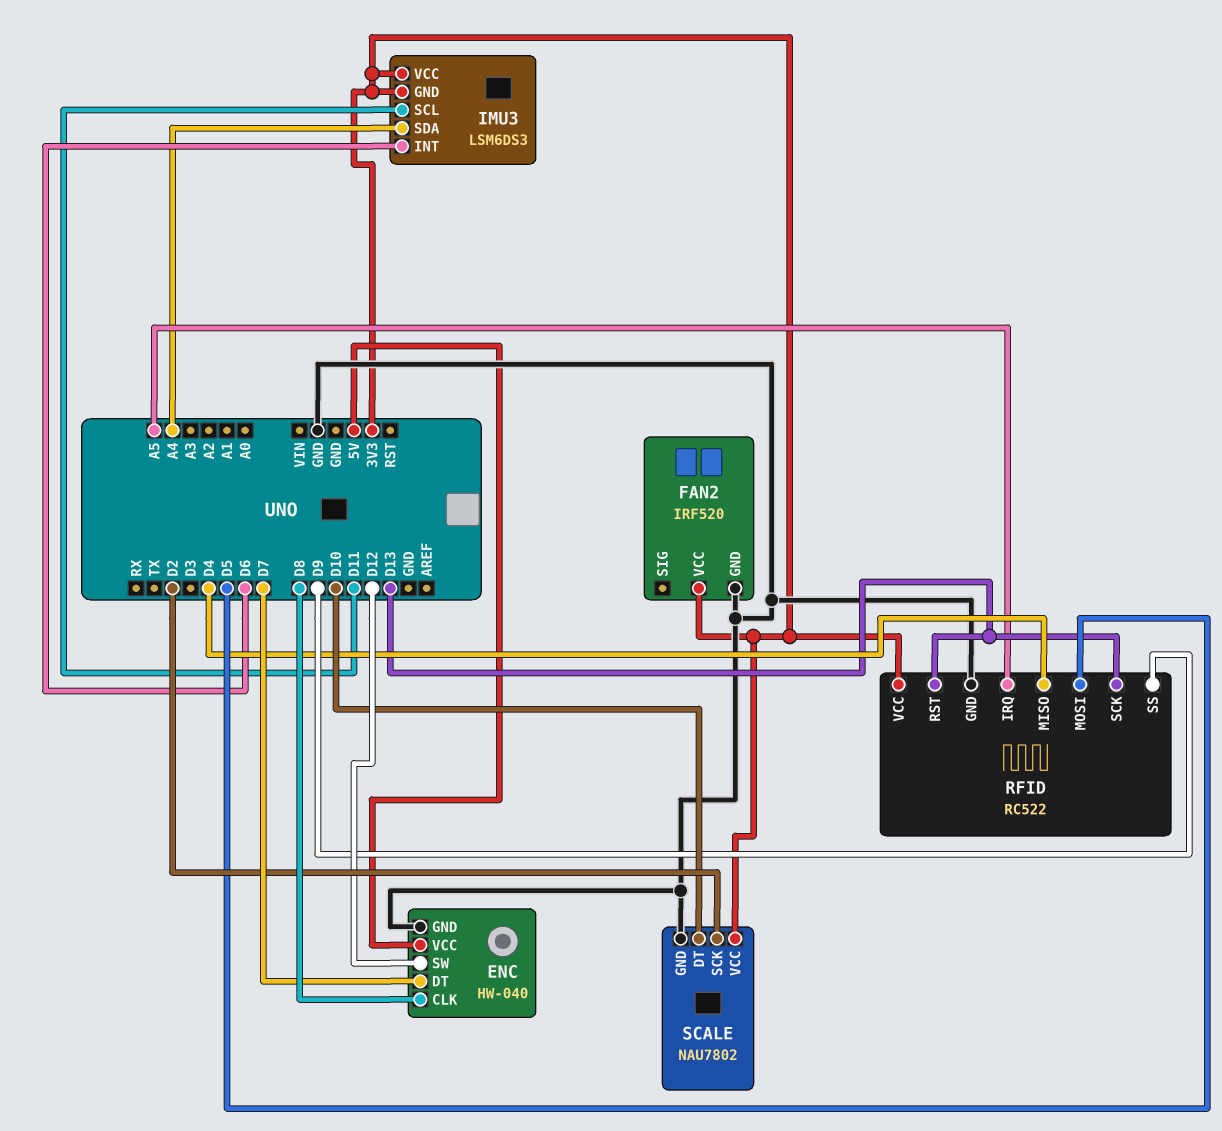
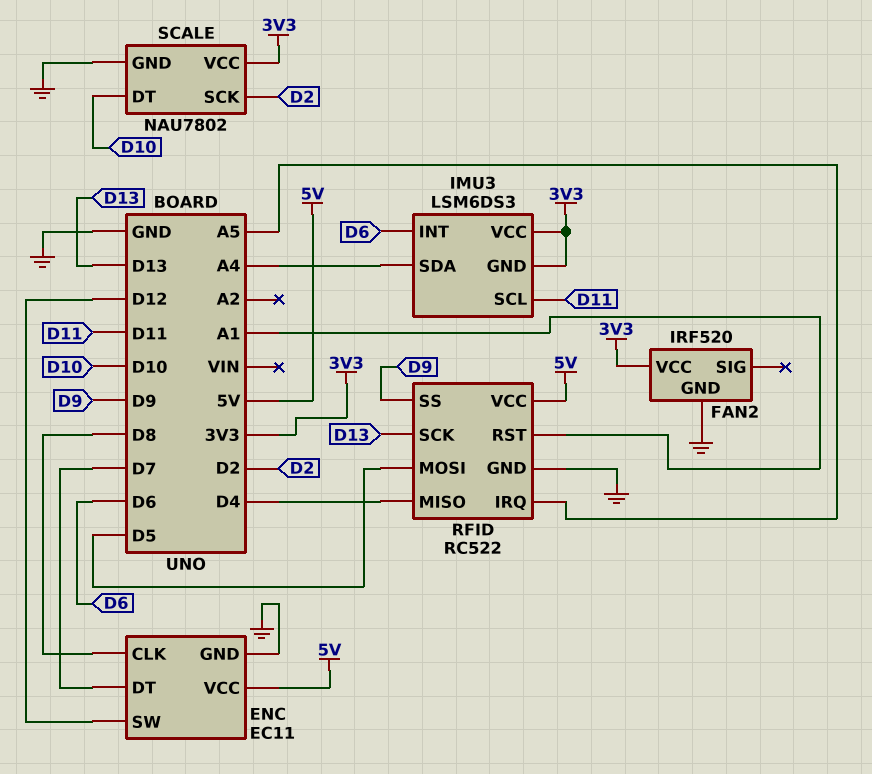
ENC: HW-040 -> EC11
RFID pin RST: D13 -> A1
RFID pin VCC: 3V3 -> 5V

